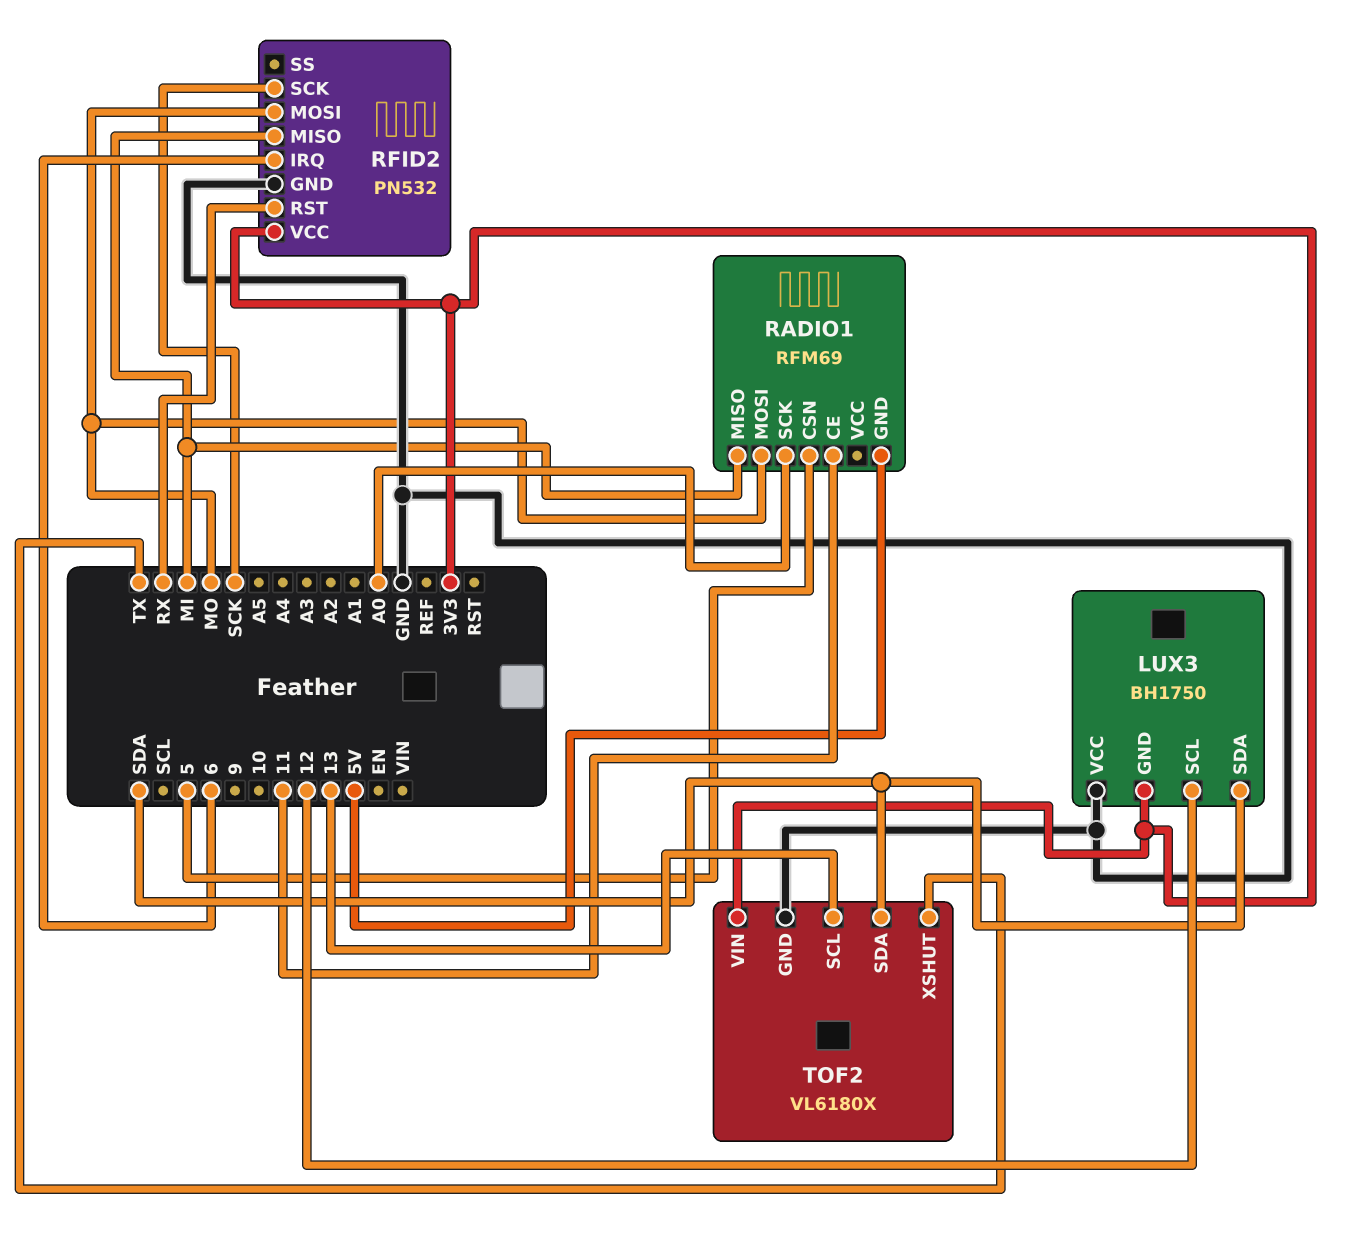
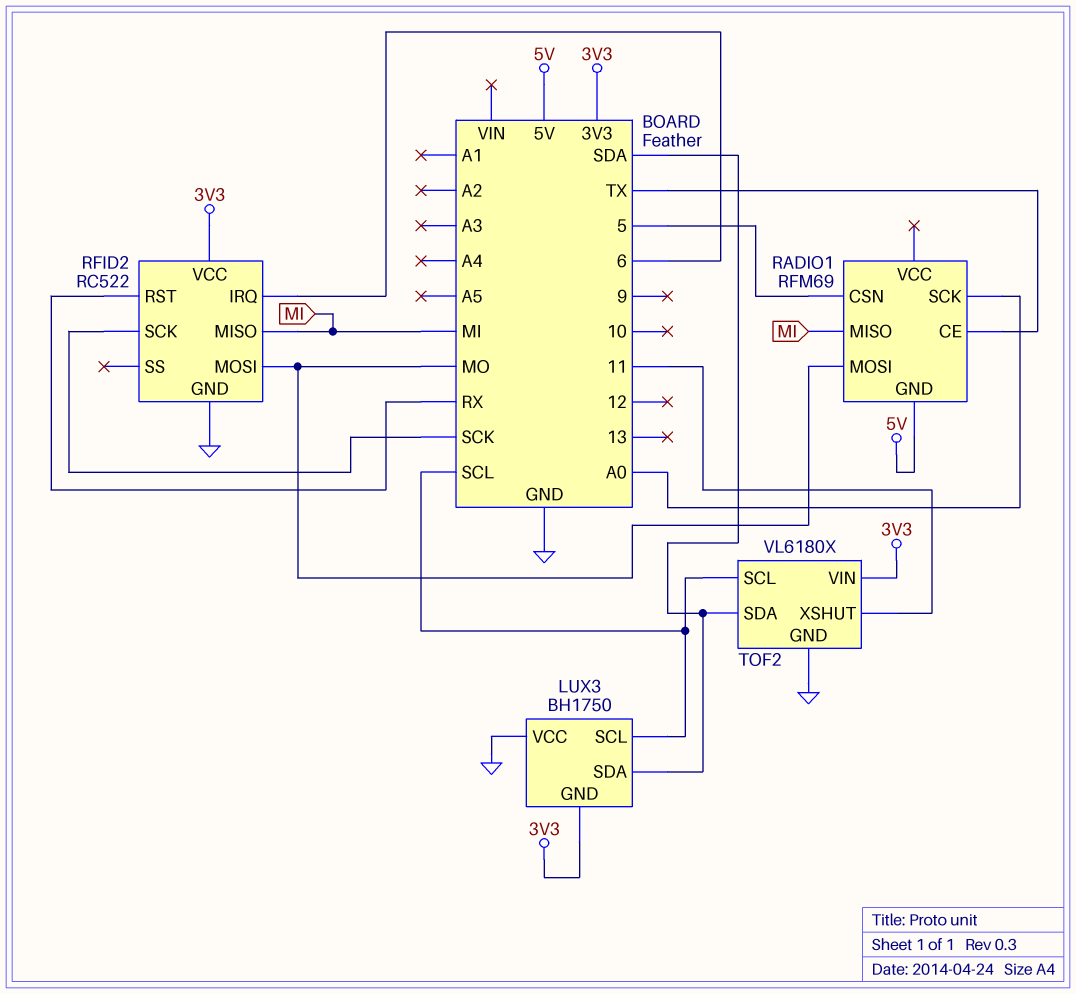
LUX3 pin SCL: 12 -> SCL
RADIO1 pin CE: 11 -> TX
RFID2: PN532 -> RC522
TOF2 pin SCL: 13 -> SCL
TOF2 pin XSHUT: TX -> 11

